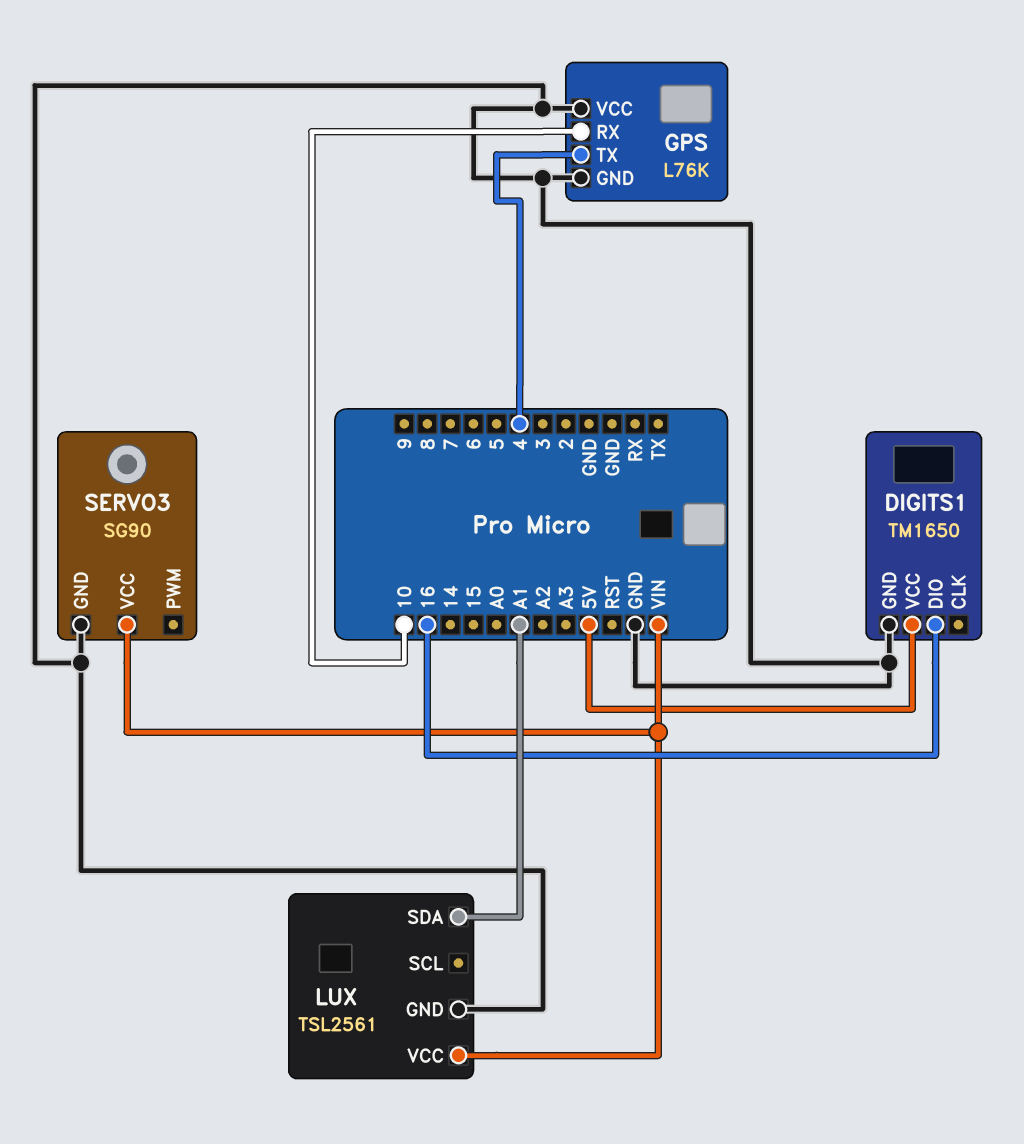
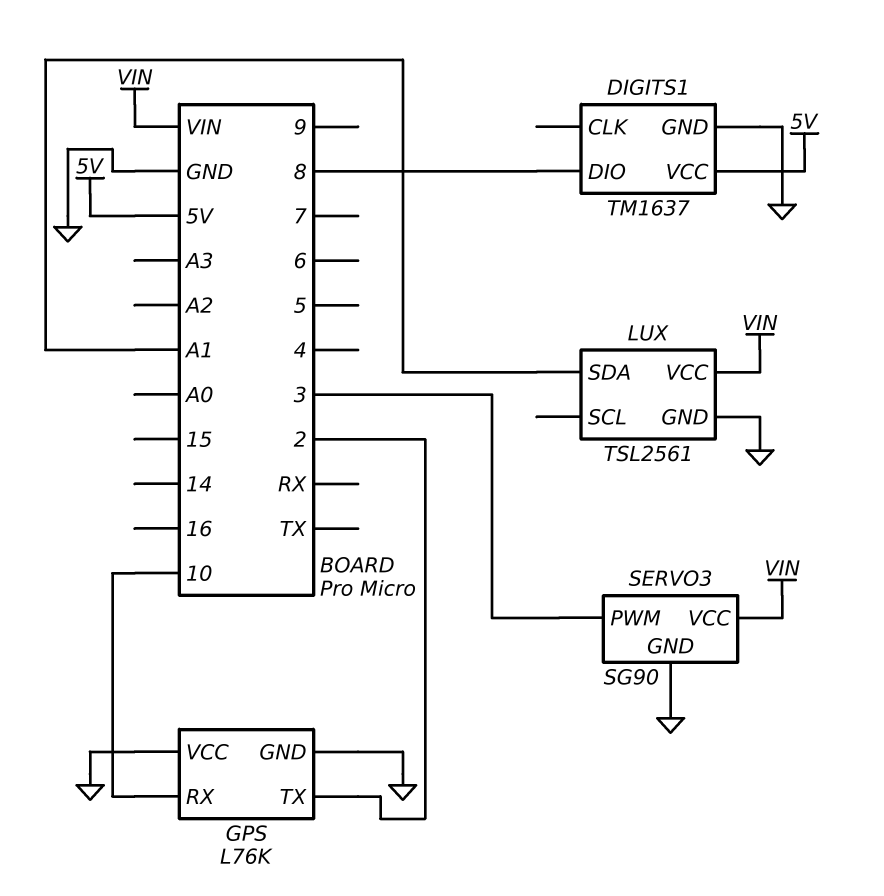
DIGITS1: TM1650 -> TM1637
DIGITS1 pin DIO: 16 -> 8
GPS pin TX: 4 -> 2
SERVO3 pin PWM: none -> 3

